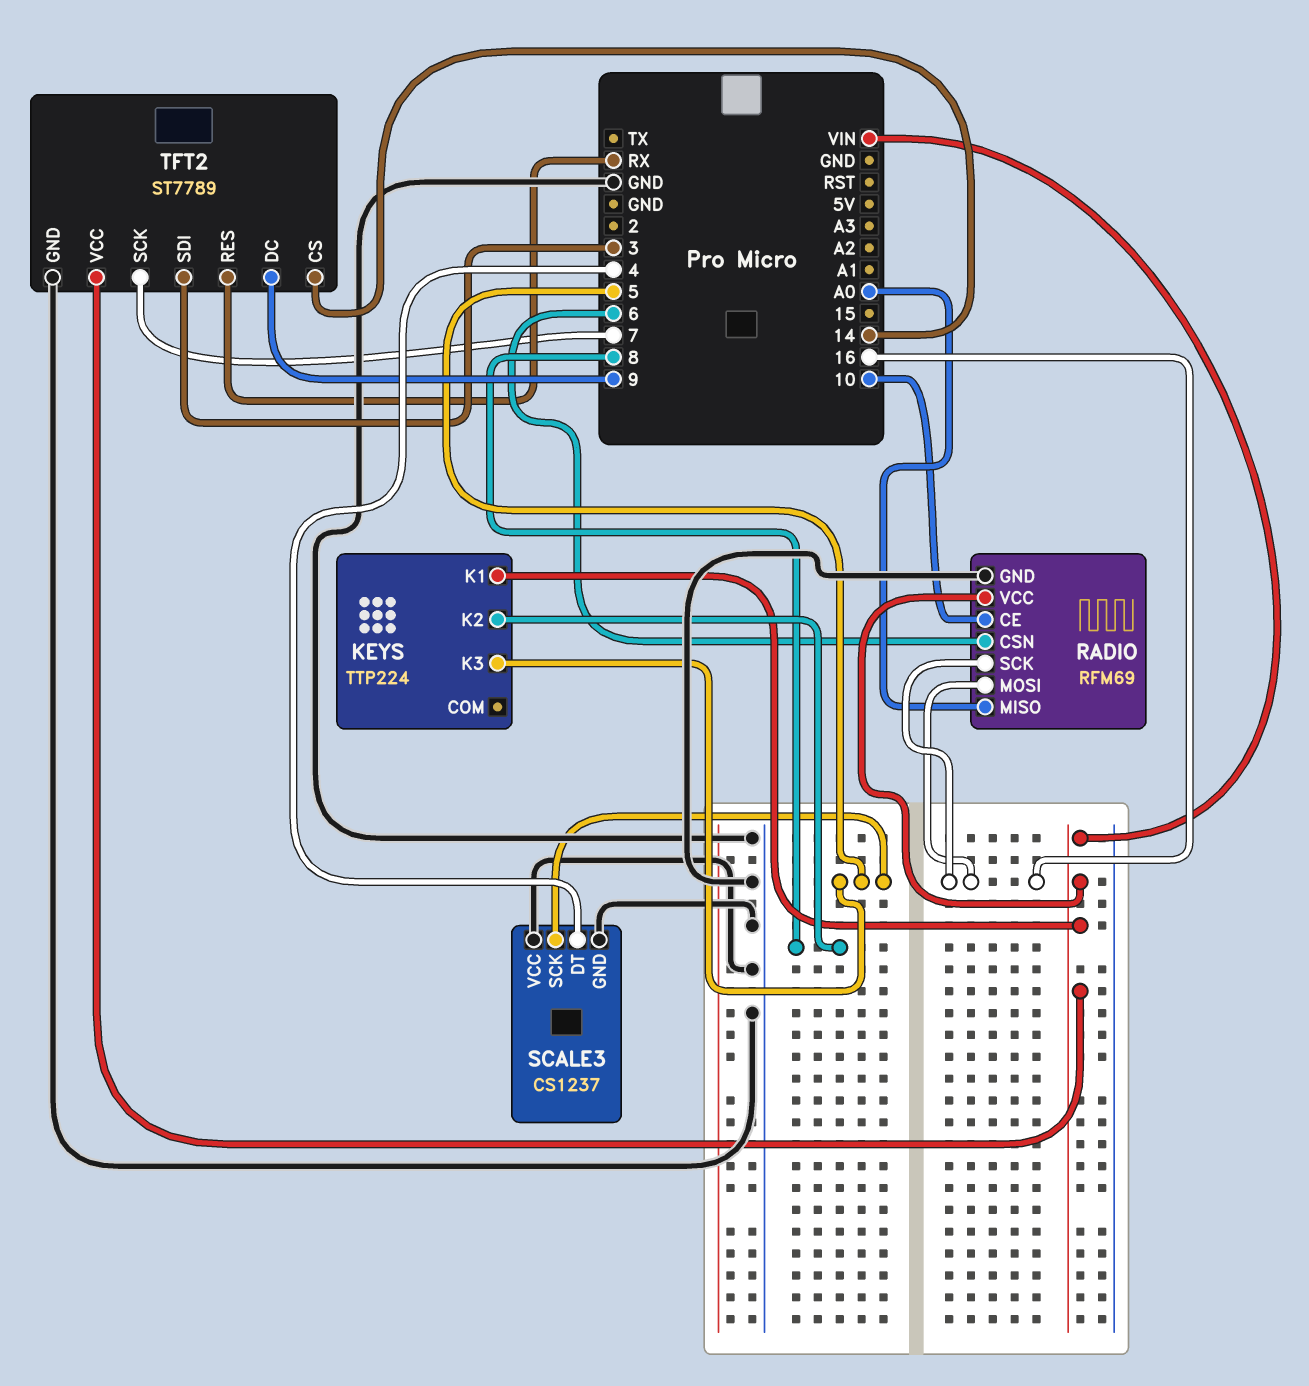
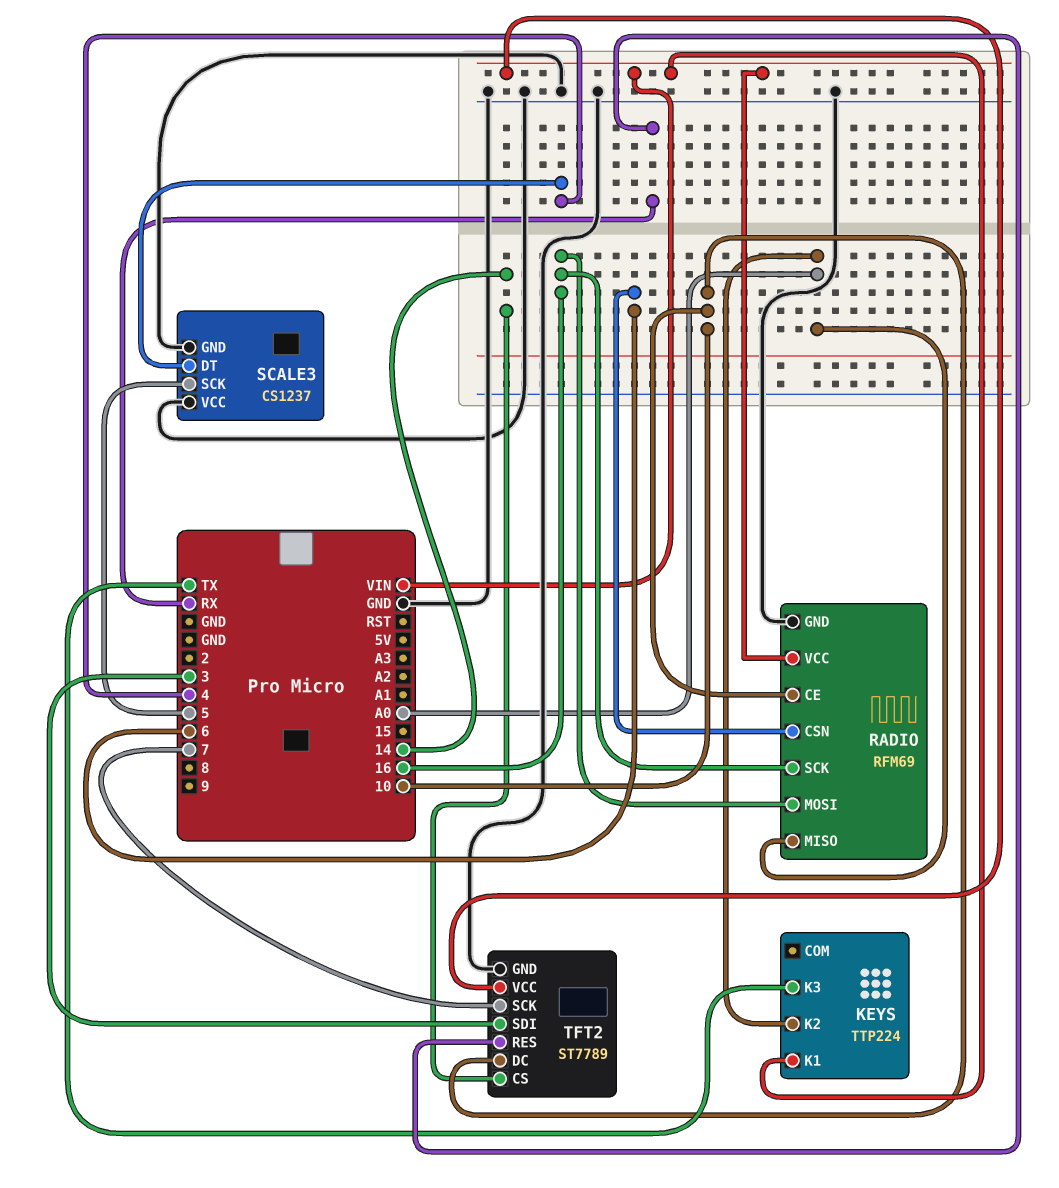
KEYS pin K2: 8 -> A0
KEYS pin K3: 5 -> TX
TFT2 pin DC: 9 -> 10

